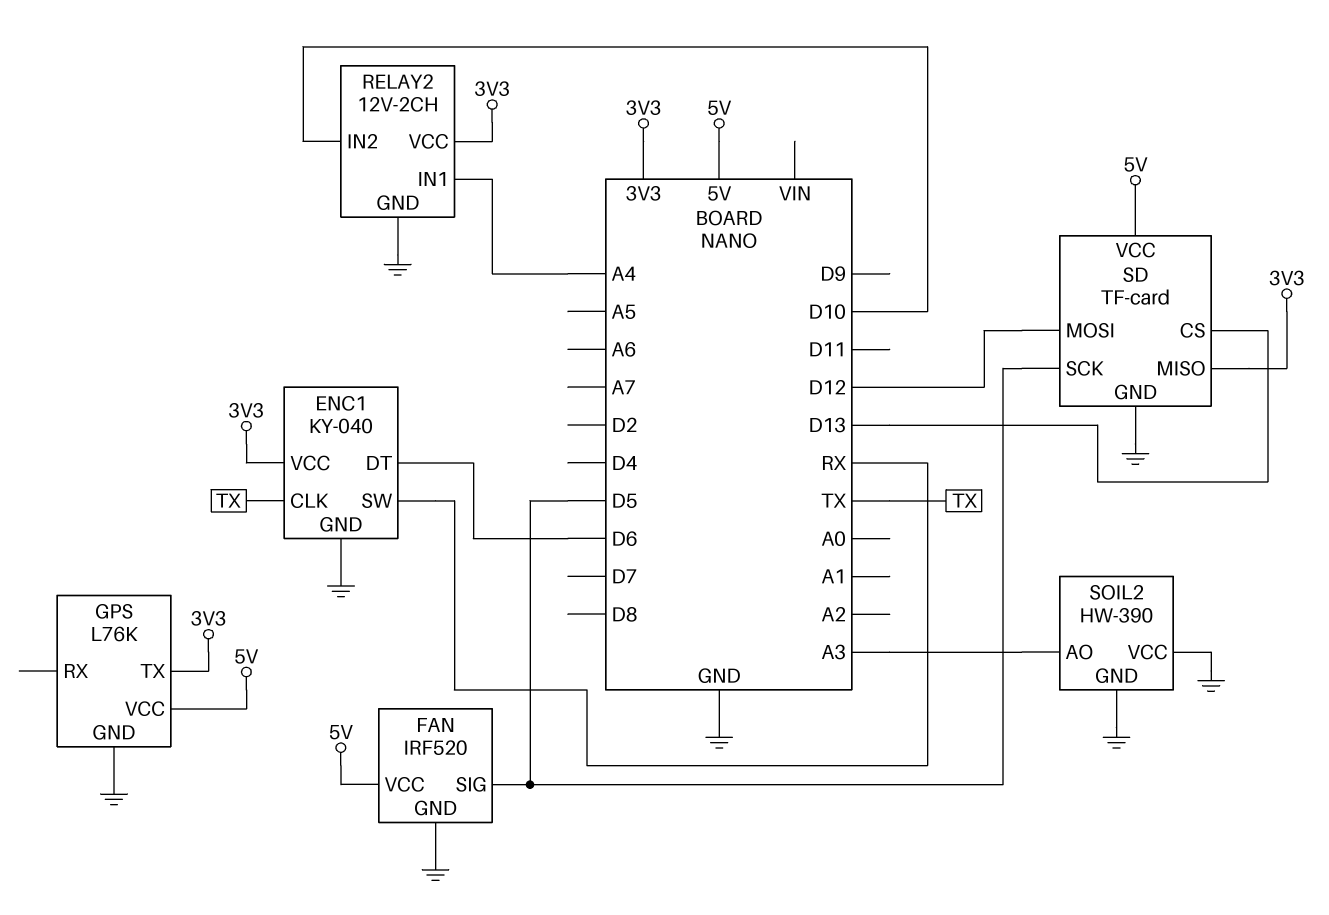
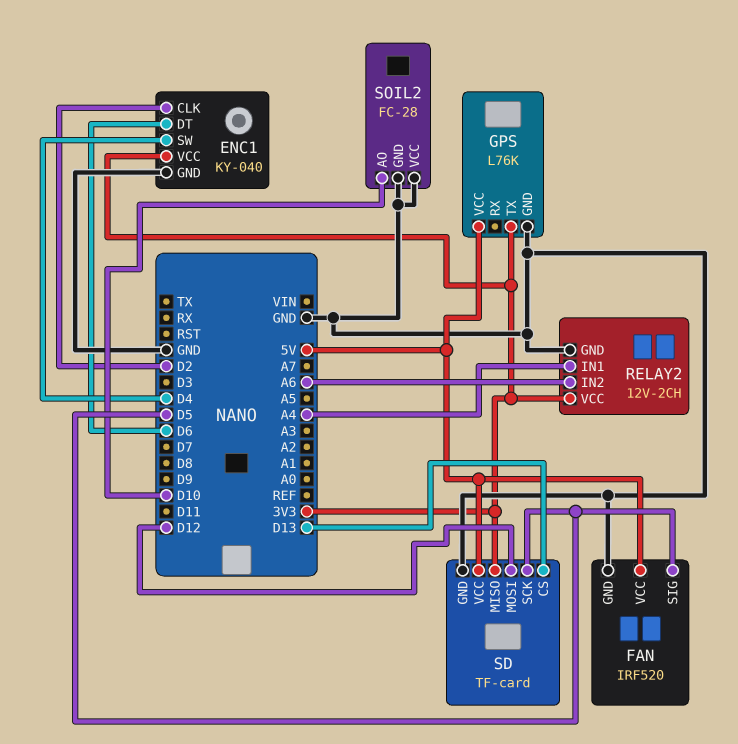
ENC1 pin CLK: TX -> D2
ENC1 pin SW: RX -> D4
RELAY2 pin IN2: D10 -> A6
SOIL2: HW-390 -> FC-28
SOIL2 pin AO: A3 -> D10

